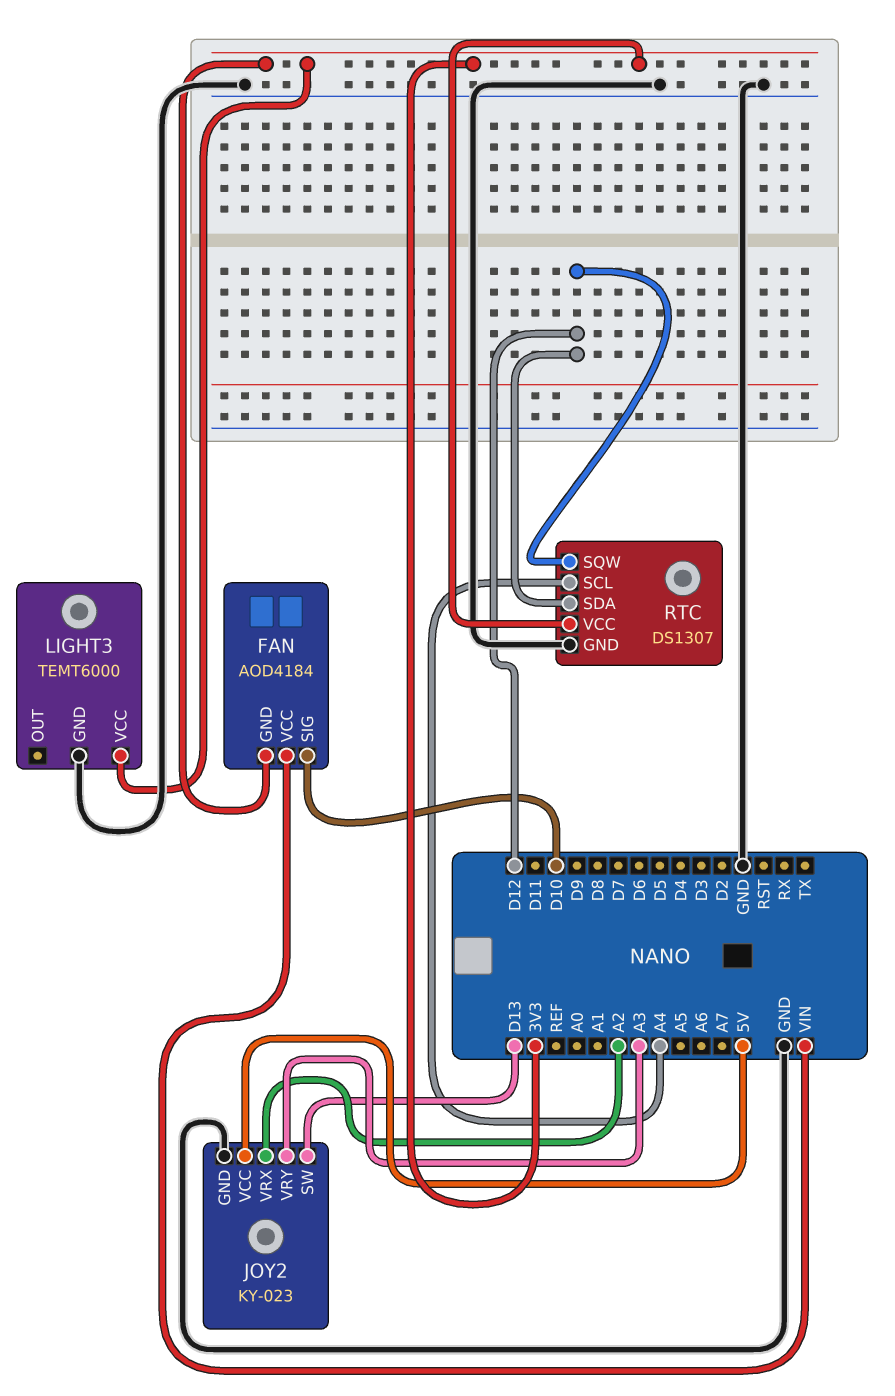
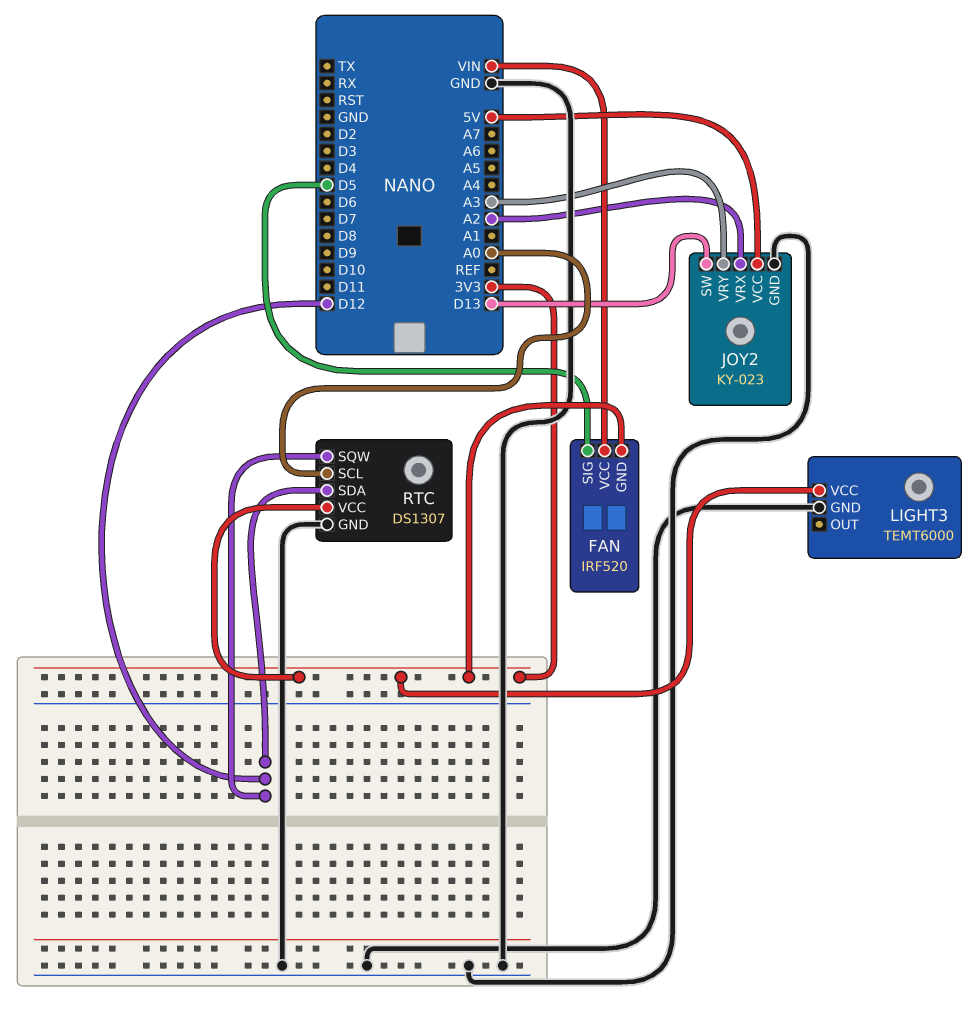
FAN: AOD4184 -> IRF520
FAN pin SIG: D10 -> D5
RTC pin SCL: A4 -> A0

